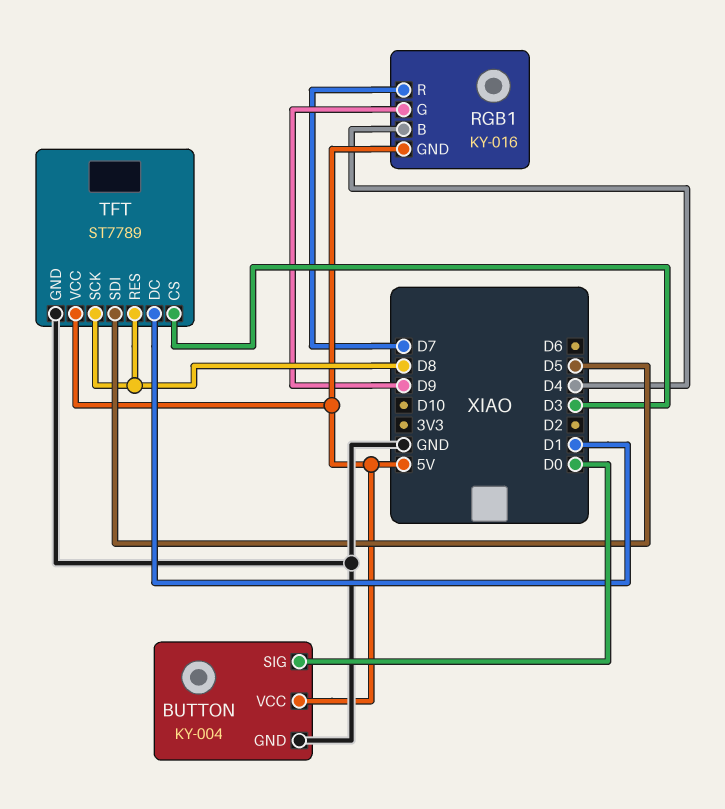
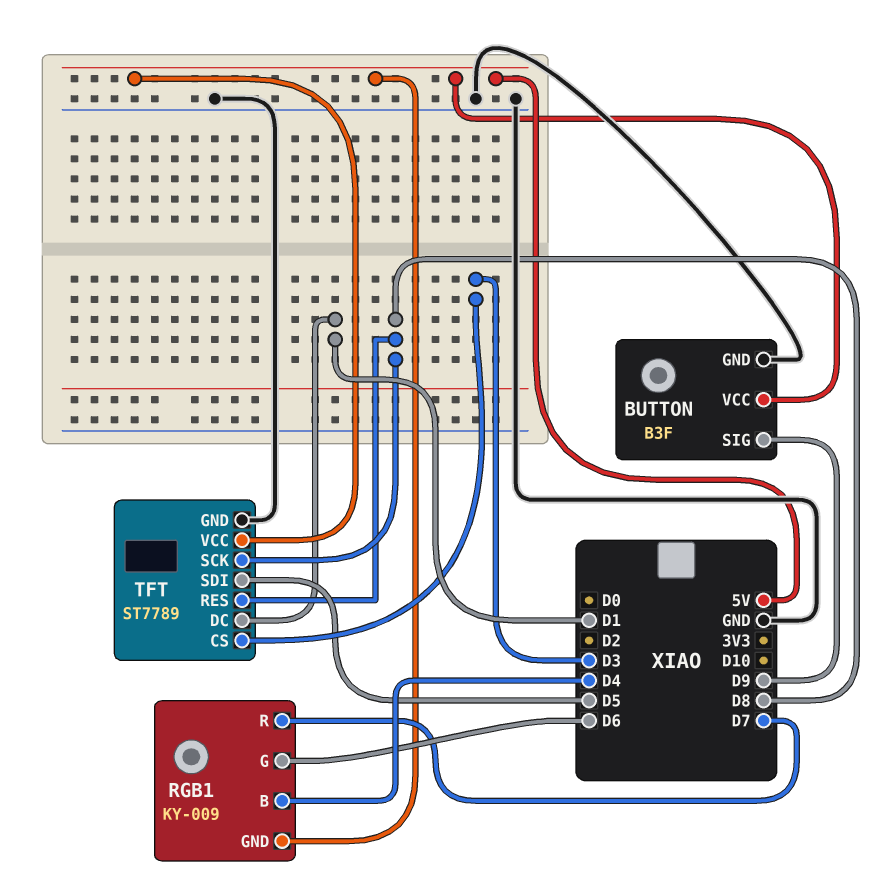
BUTTON: KY-004 -> B3F
BUTTON pin SIG: D0 -> D9
RGB1: KY-016 -> KY-009
RGB1 pin G: D9 -> D6

